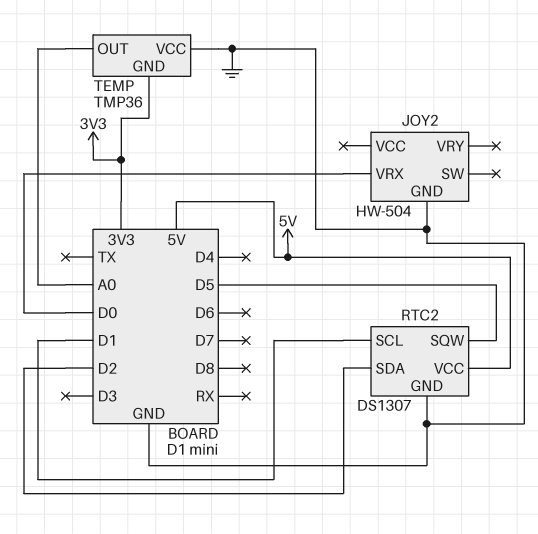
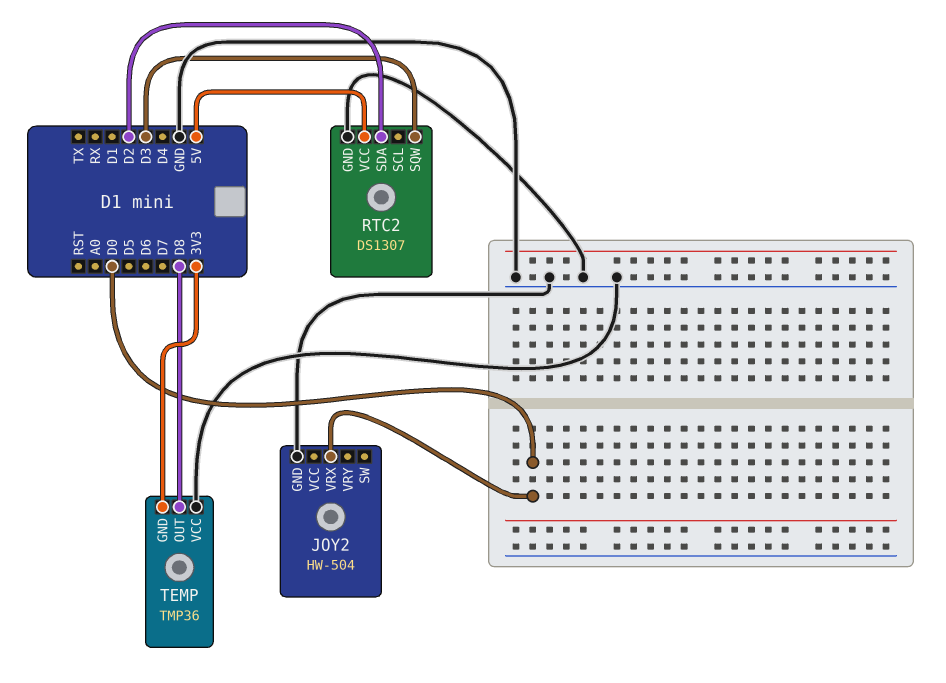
RTC2 pin SCL: D1 -> none
RTC2 pin SQW: D5 -> D3
TEMP pin OUT: A0 -> D8

